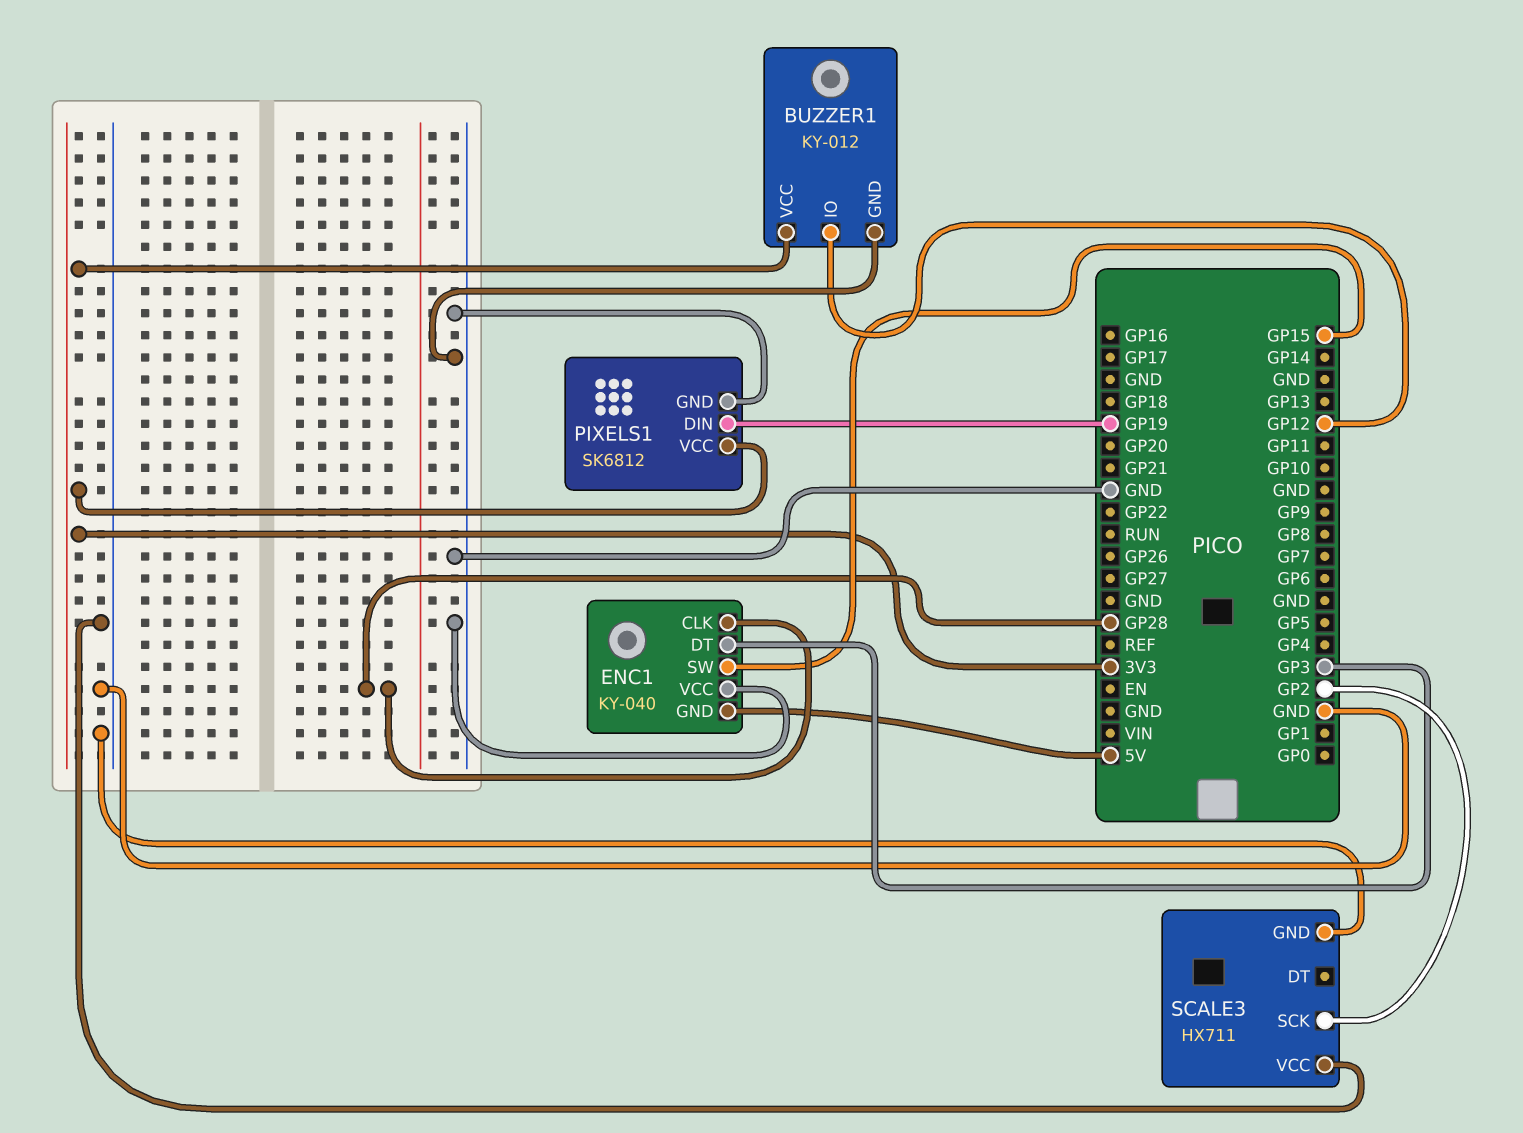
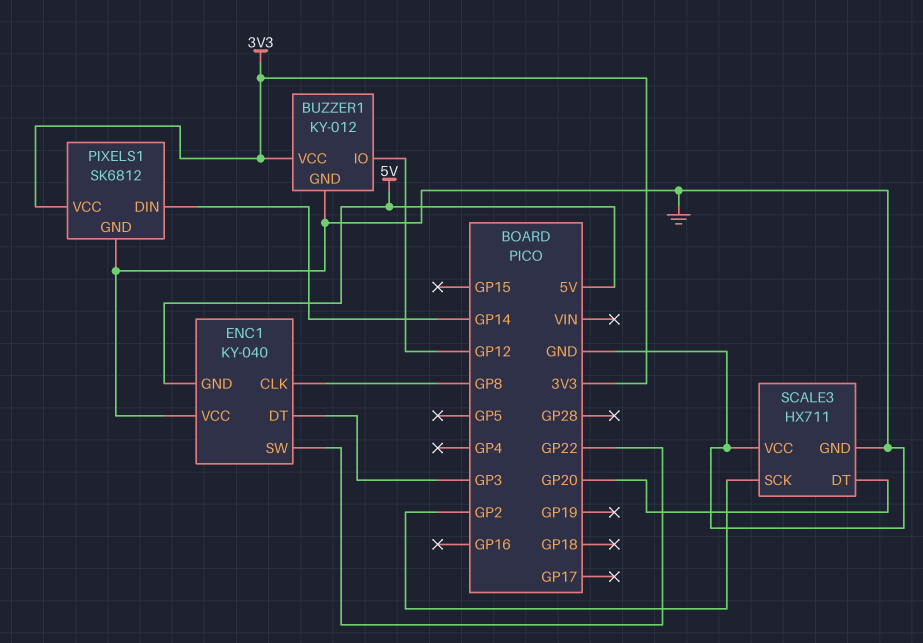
ENC1 pin CLK: GP28 -> GP8
ENC1 pin SW: GP15 -> GP22
PIXELS1 pin DIN: GP19 -> GP14
SCALE3 pin DT: none -> GP20

